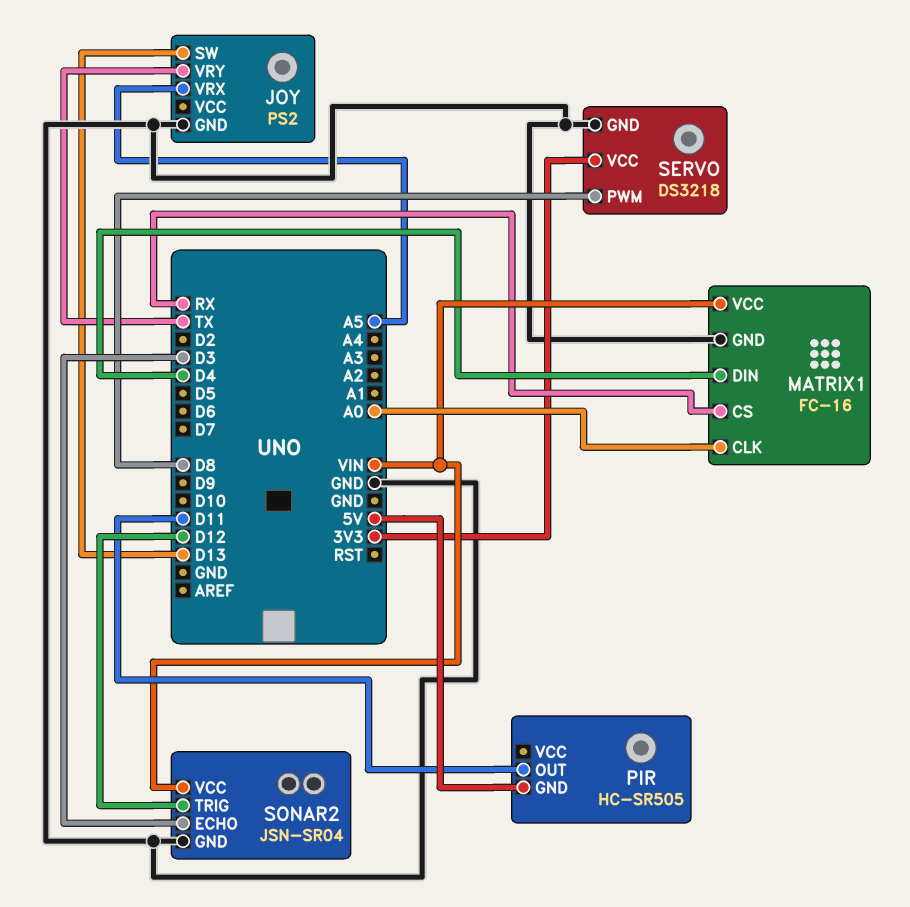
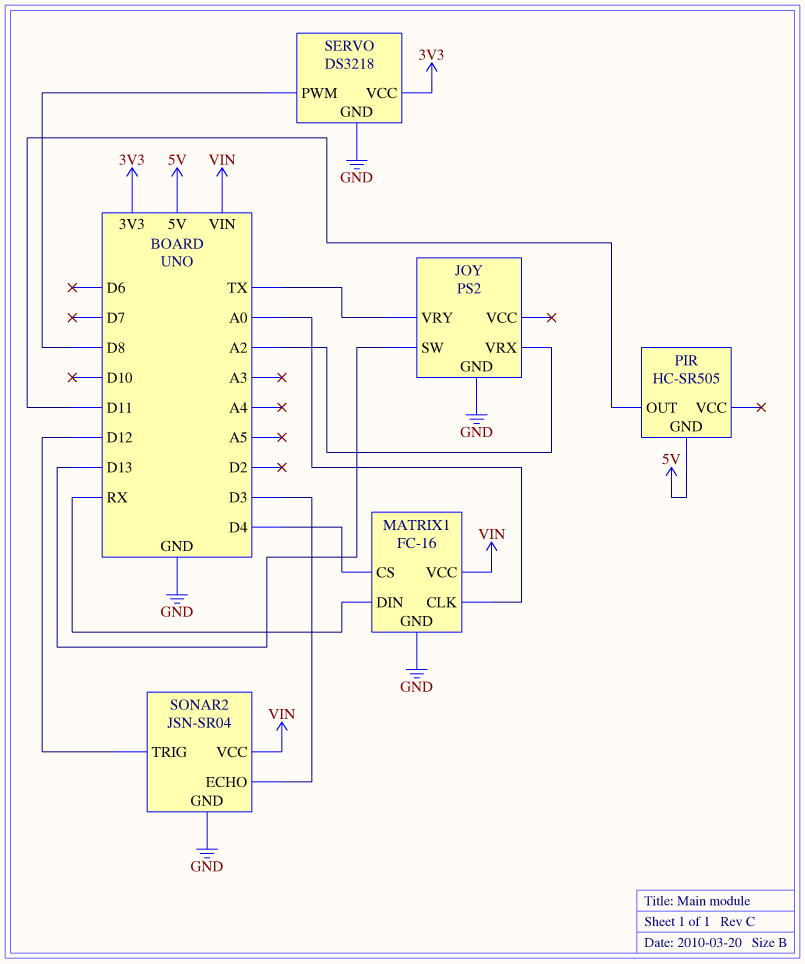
JOY pin VRX: A5 -> A2
MATRIX1 pin CS: RX -> D4
MATRIX1 pin DIN: D4 -> RX

